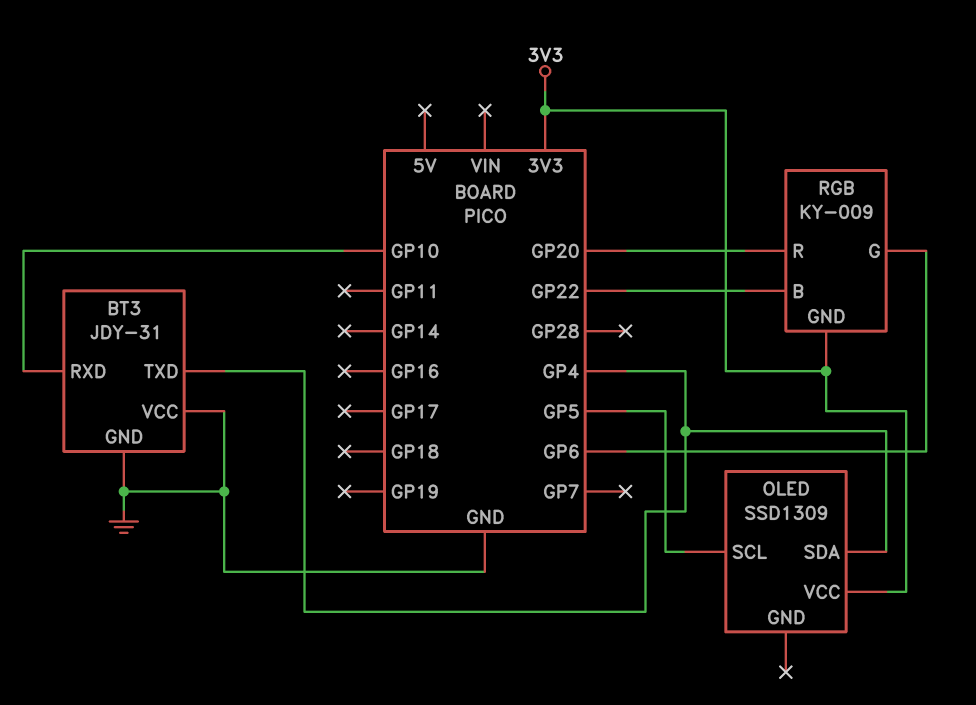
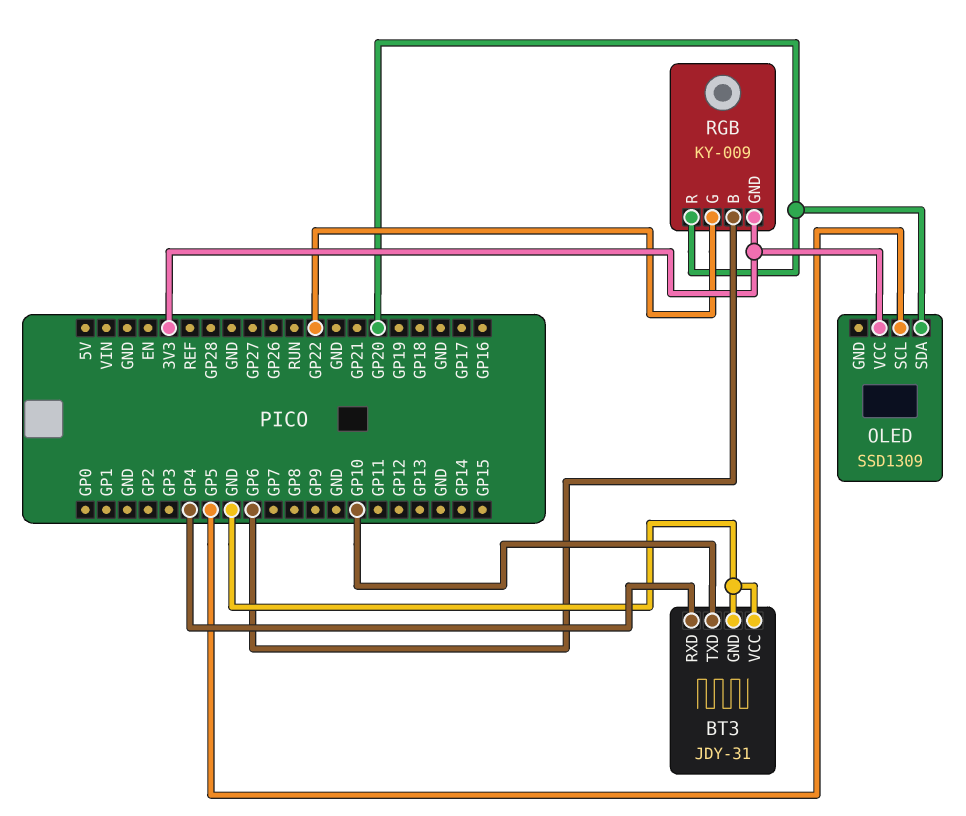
BT3 pin RXD: GP10 -> GP4
BT3 pin TXD: GP4 -> GP10
OLED pin SDA: GP4 -> GP20
RGB pin B: GP22 -> GP6
RGB pin G: GP6 -> GP22

